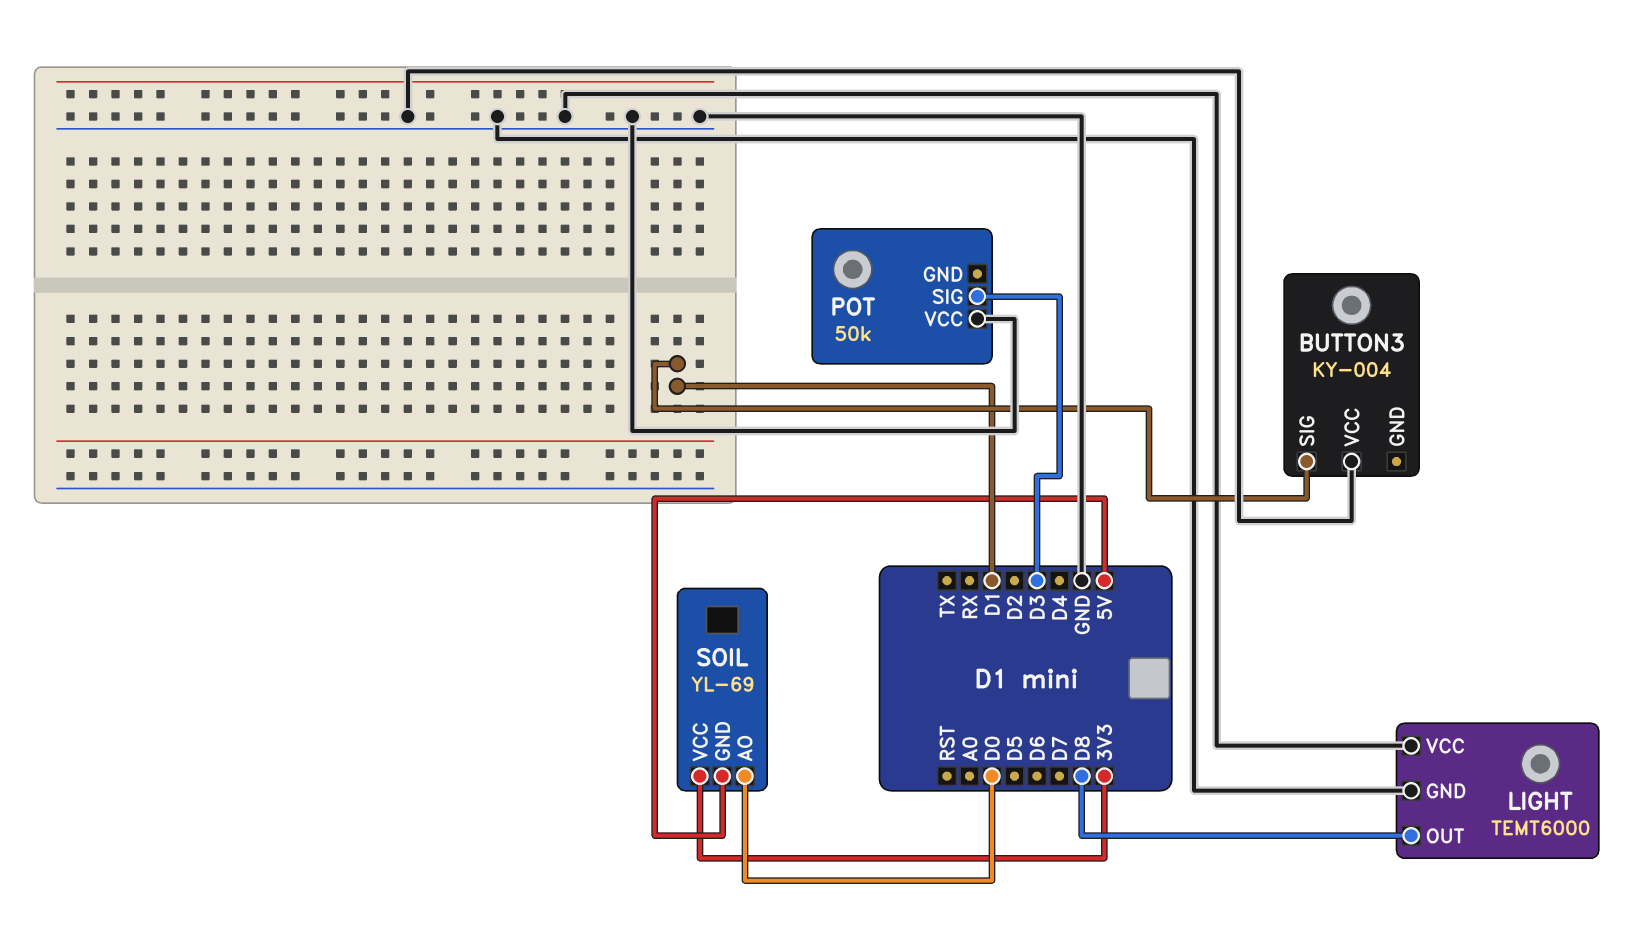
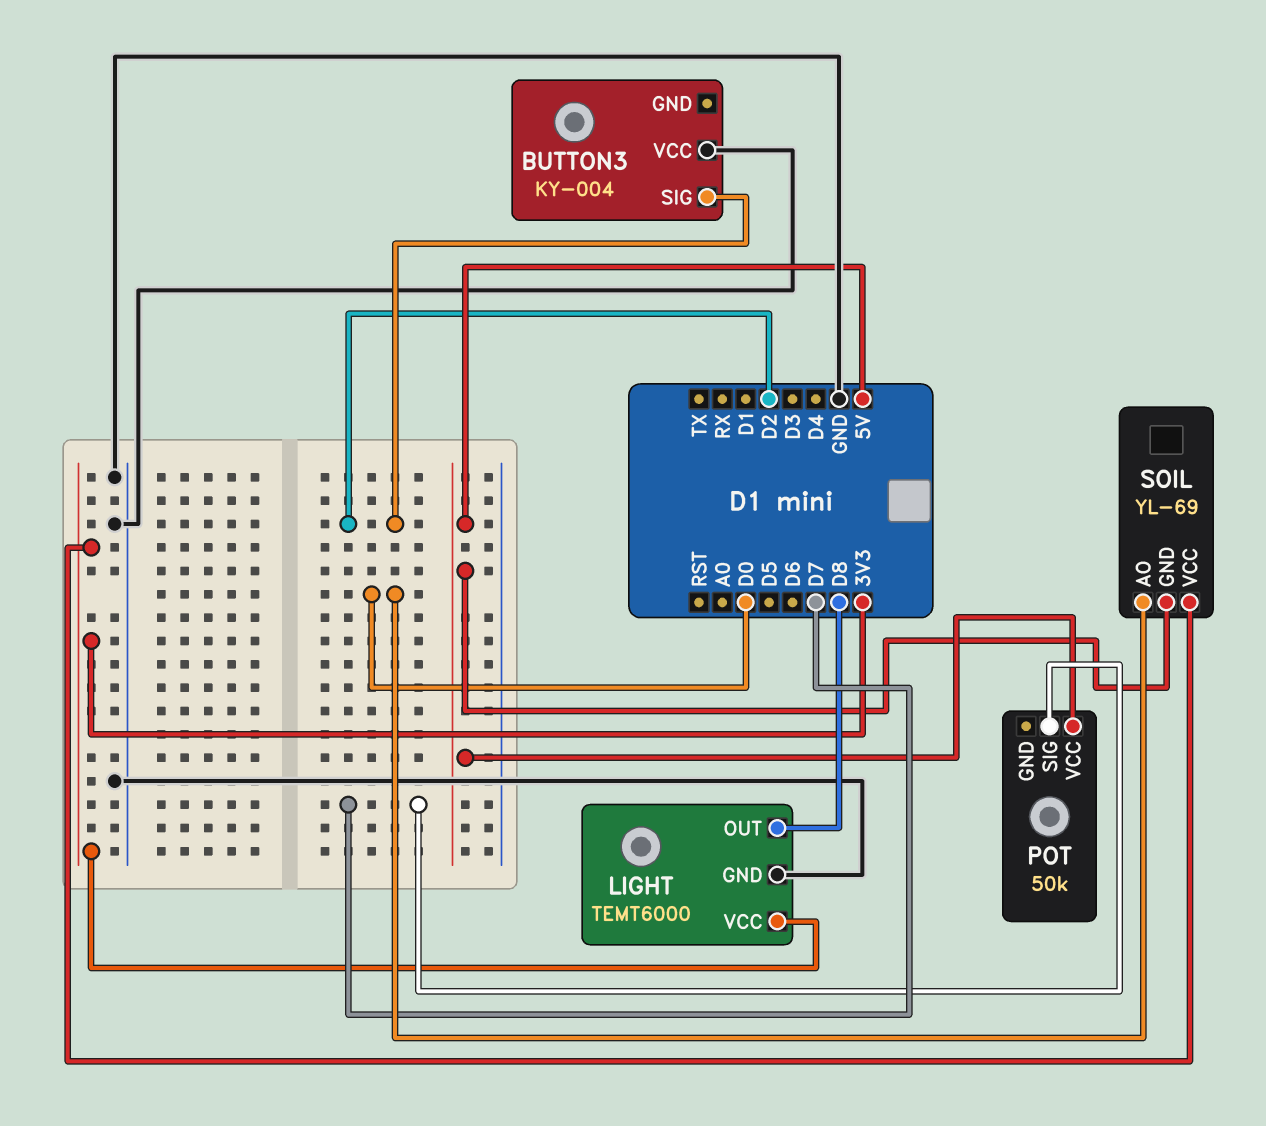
BUTTON3 pin SIG: D1 -> D2
LIGHT pin VCC: GND -> 3V3
POT pin SIG: D3 -> D7
POT pin VCC: GND -> 5V

